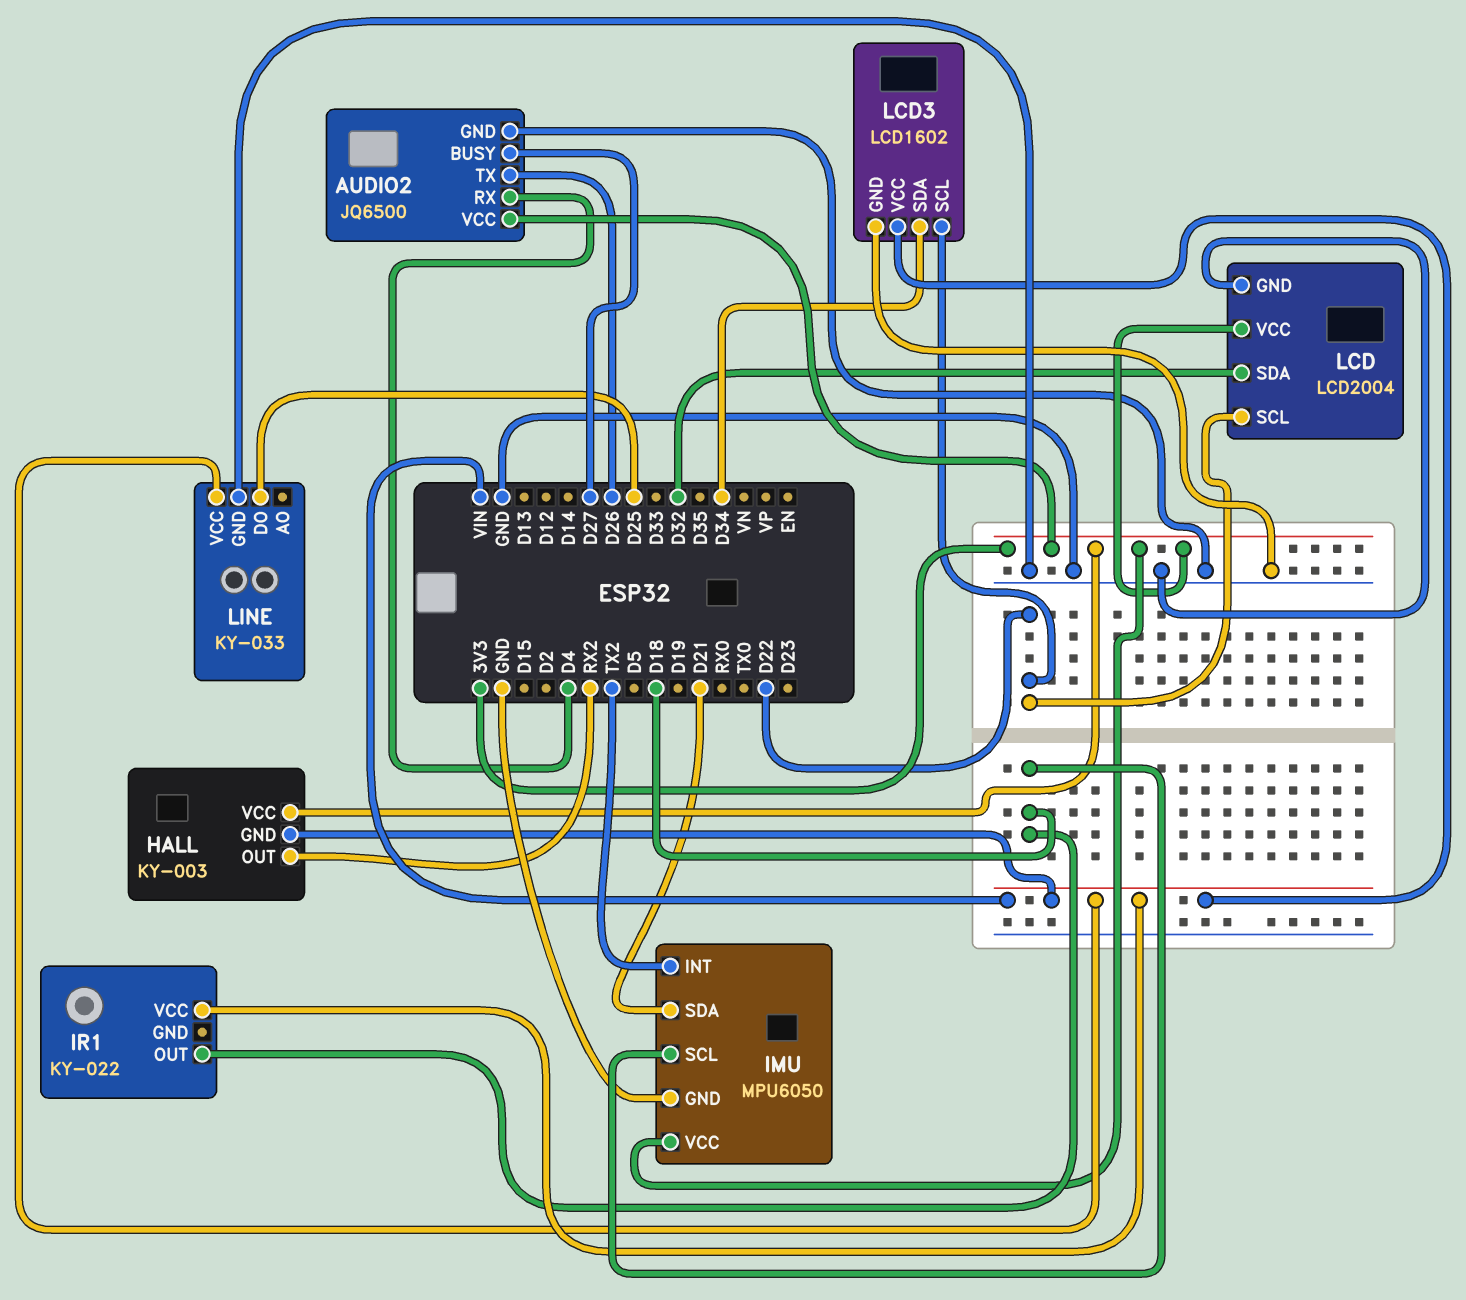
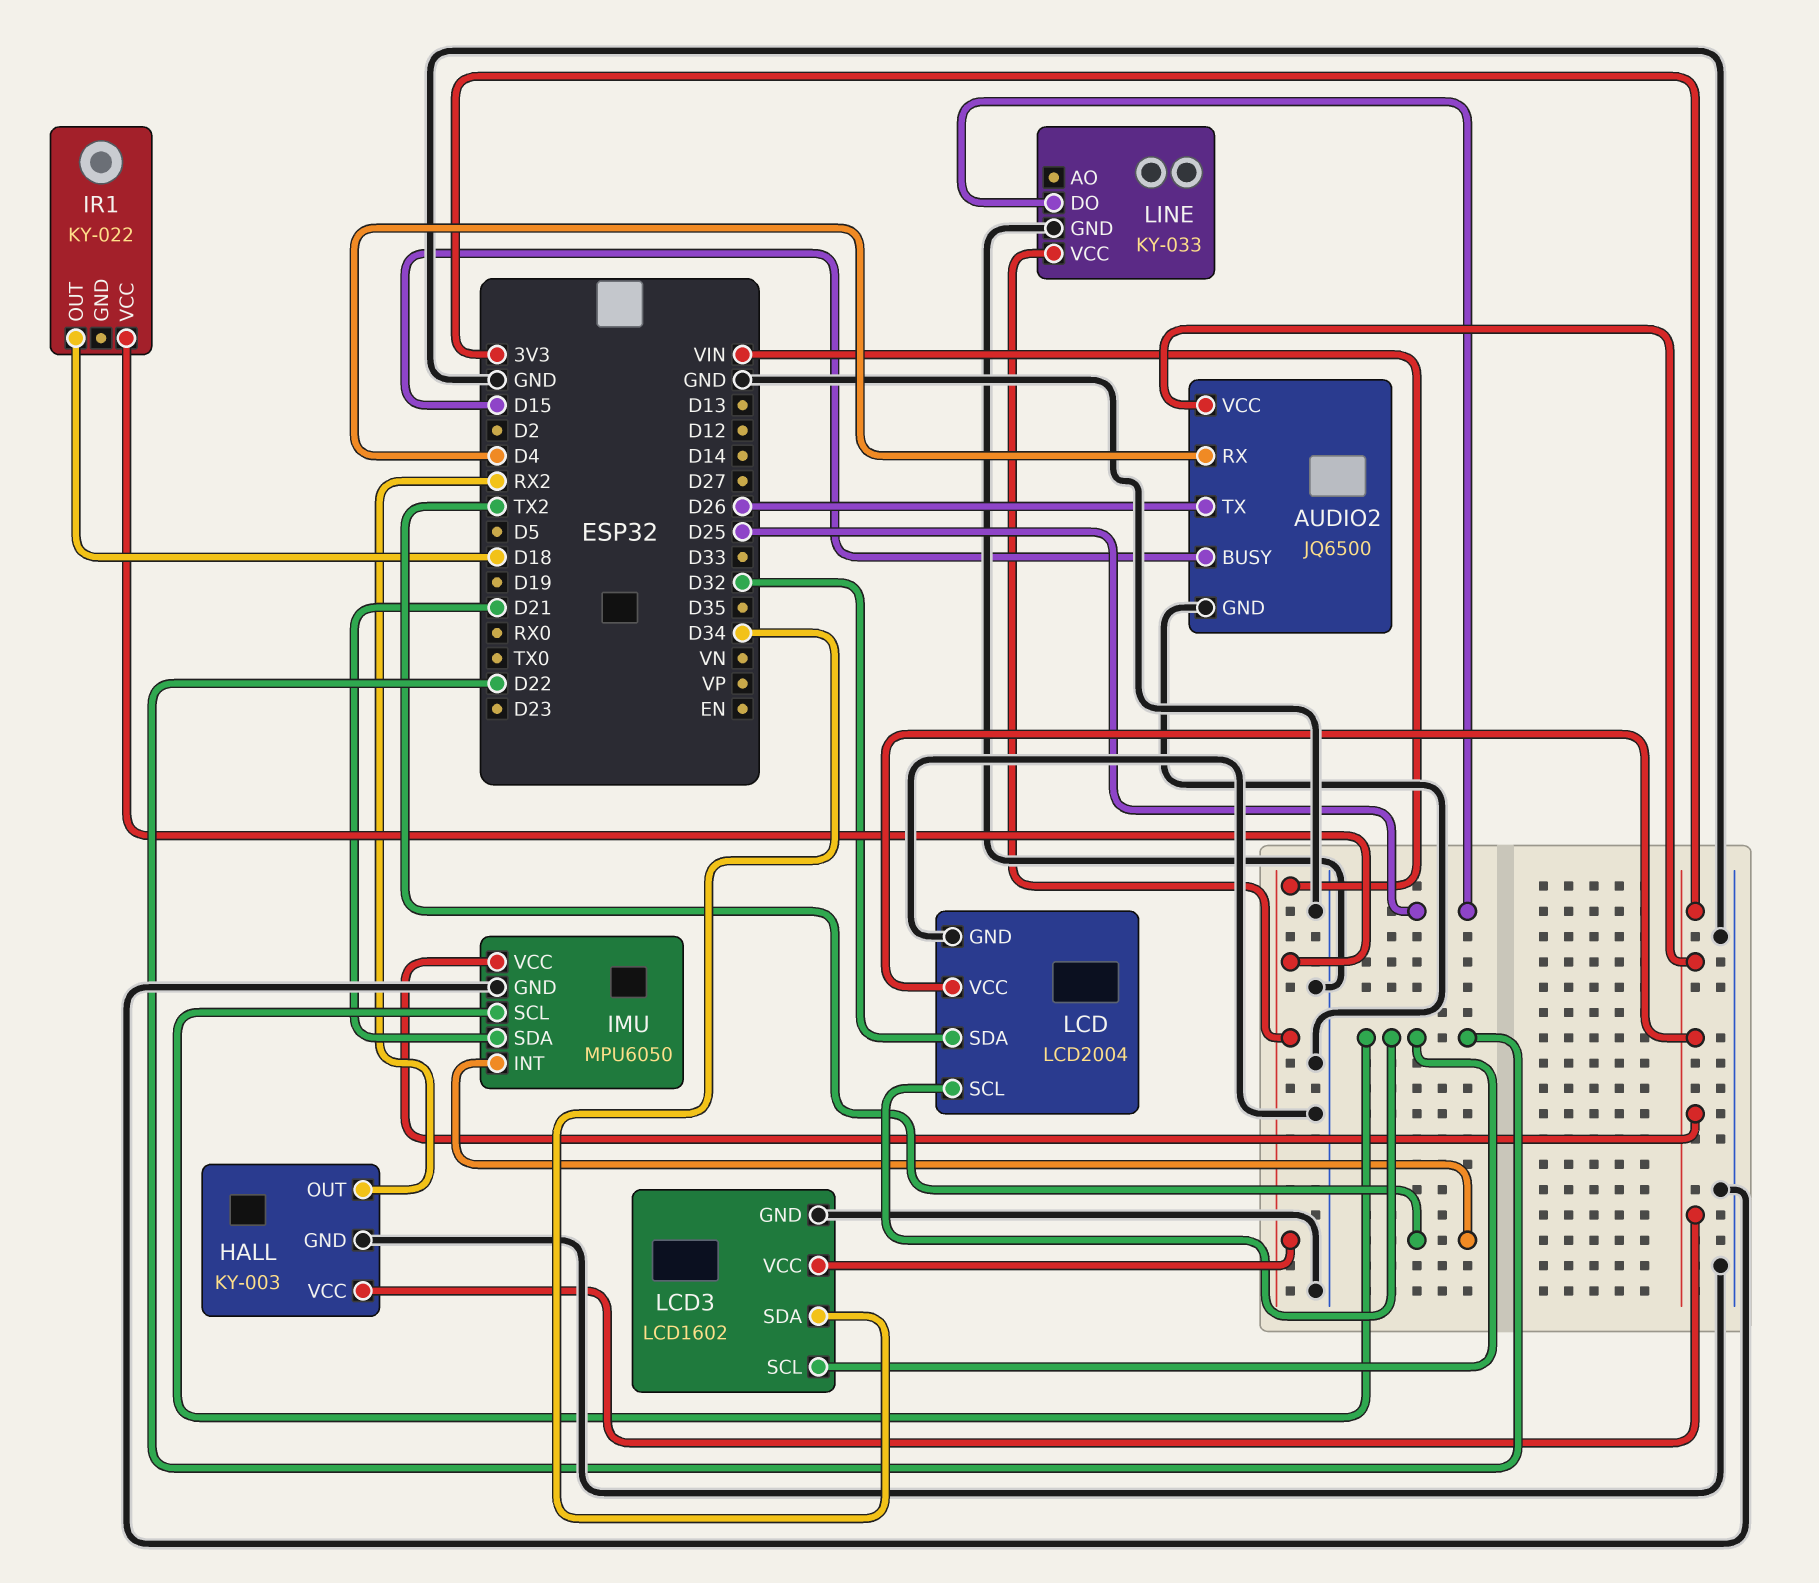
AUDIO2 pin BUSY: D27 -> D15
HALL pin GND: VIN -> GND
IMU pin SCL: D18 -> D22

